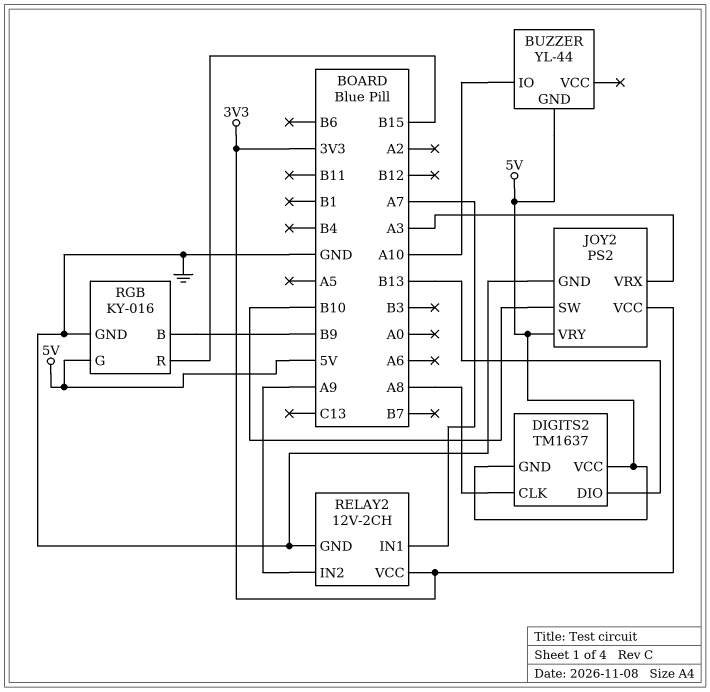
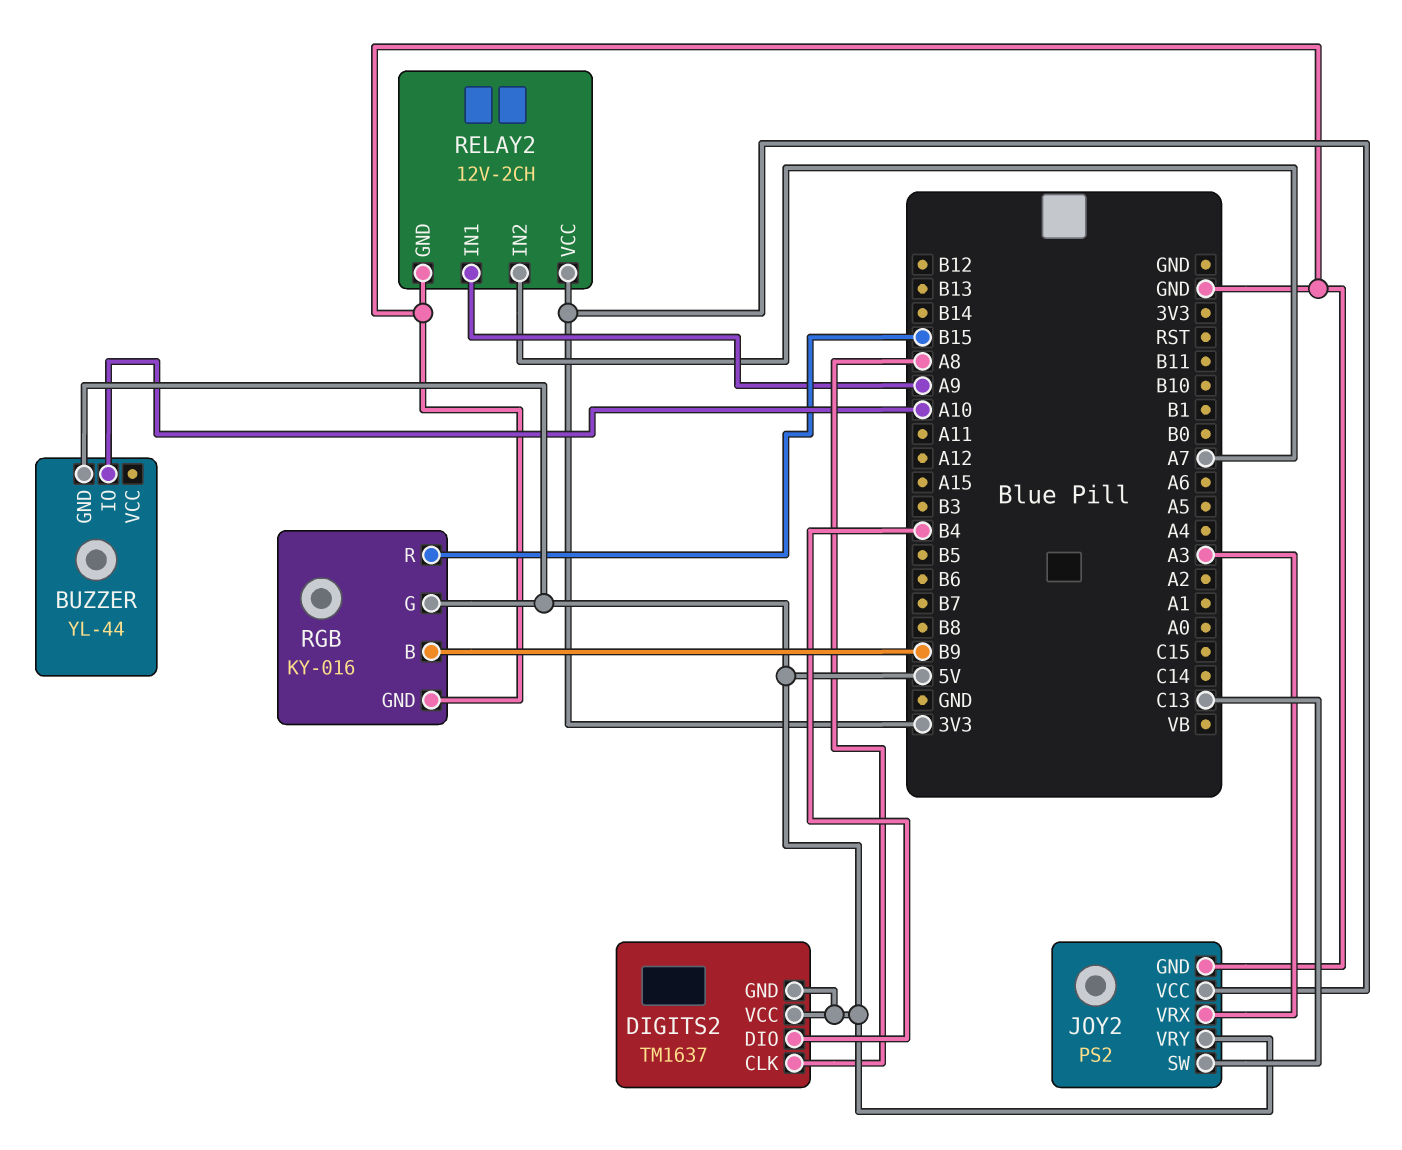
DIGITS2 pin DIO: B13 -> B4
JOY2 pin SW: B10 -> C13
RELAY2 pin IN1: A7 -> A9
RELAY2 pin IN2: A9 -> A7

